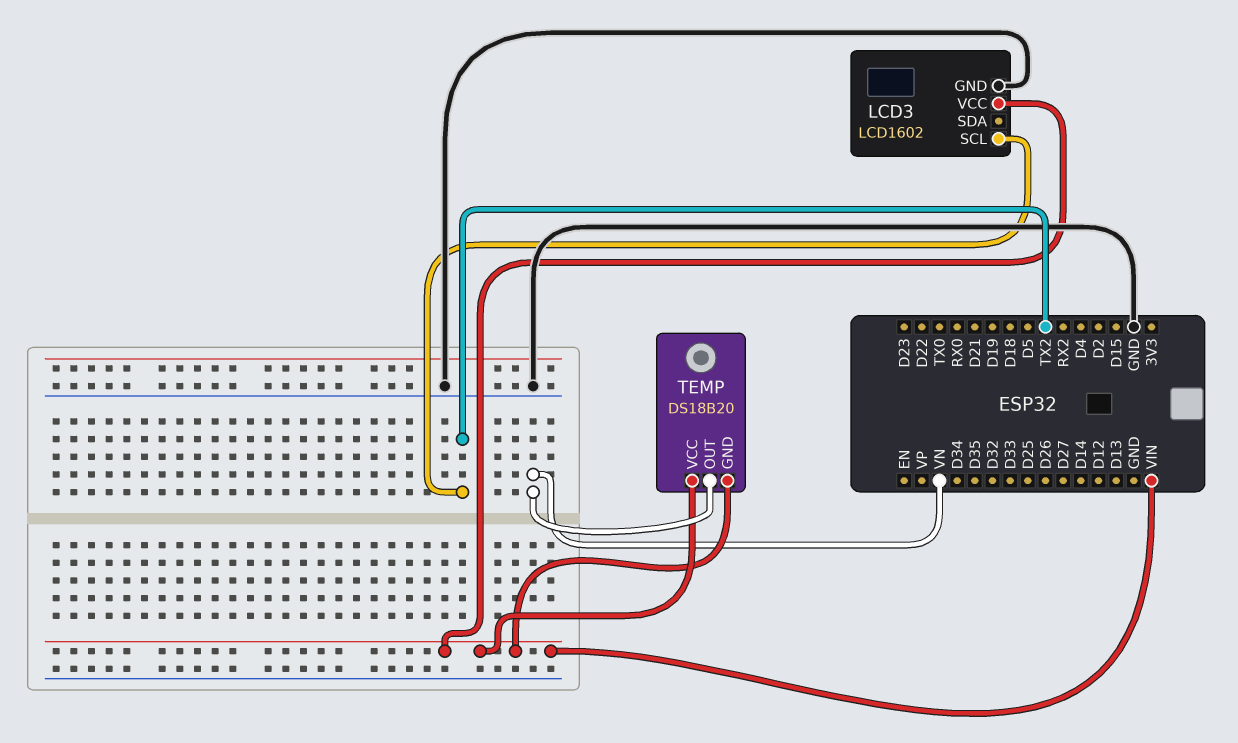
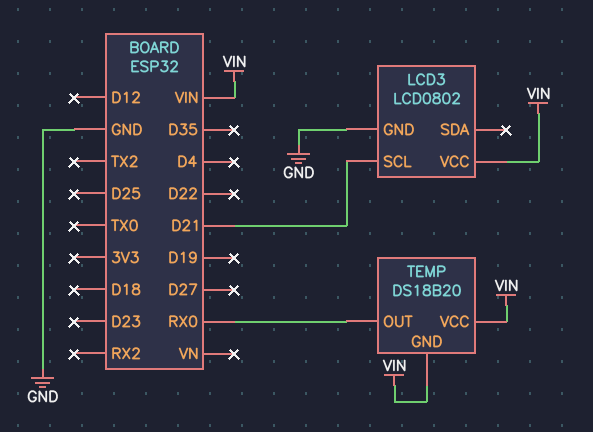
LCD3: LCD1602 -> LCD0802
LCD3 pin SCL: TX2 -> D21
TEMP pin OUT: VN -> RX0

